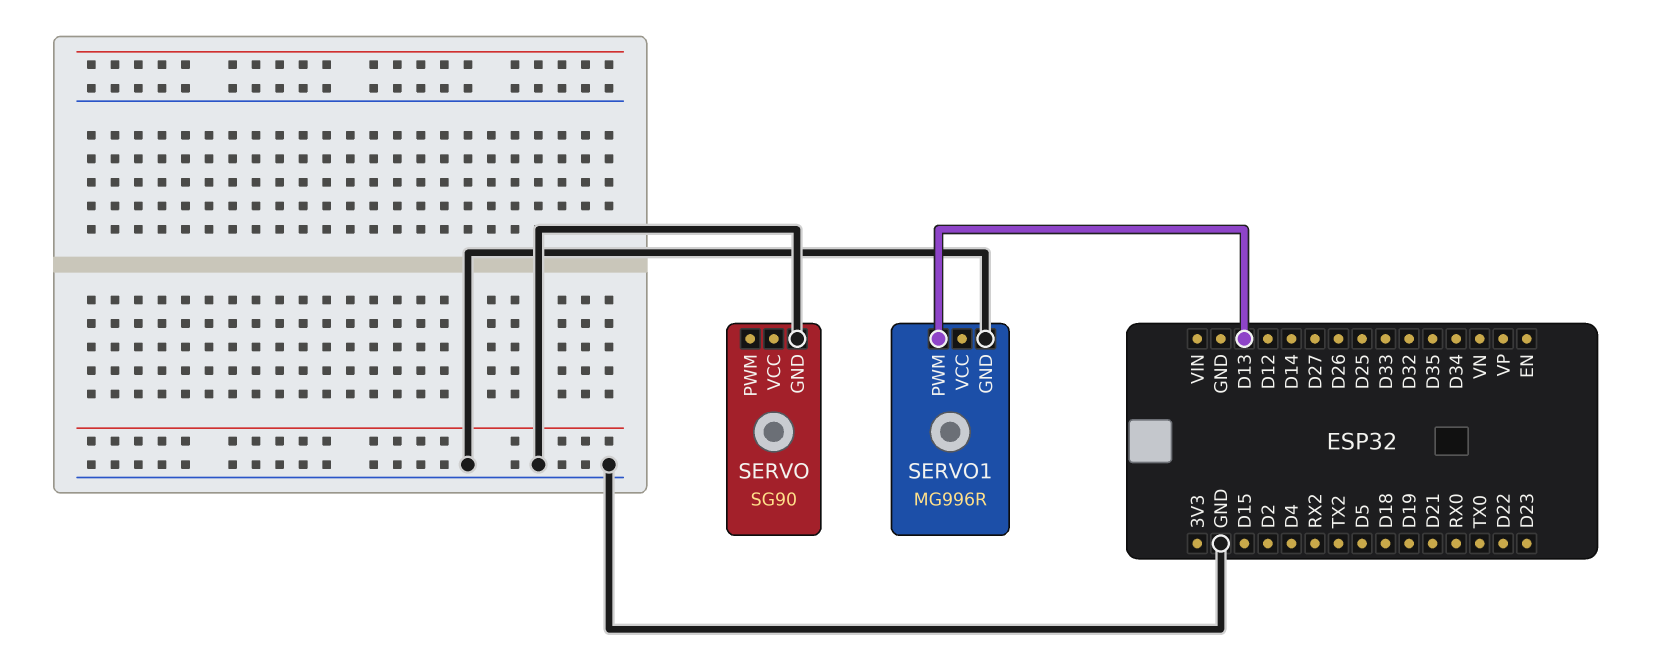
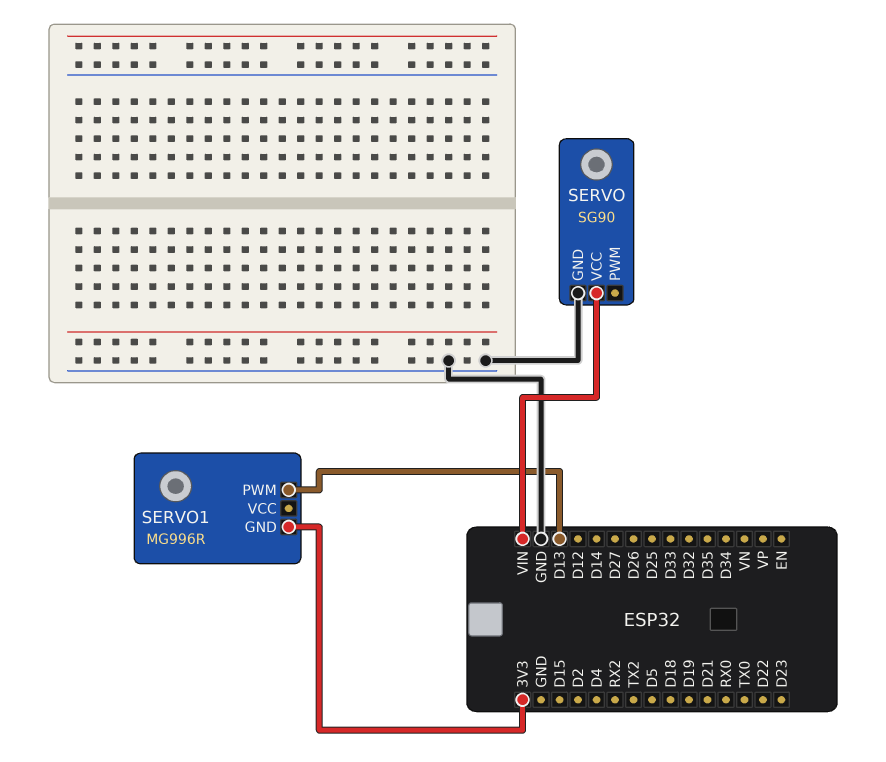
SERVO pin VCC: none -> VIN
SERVO1 pin GND: GND -> 3V3

